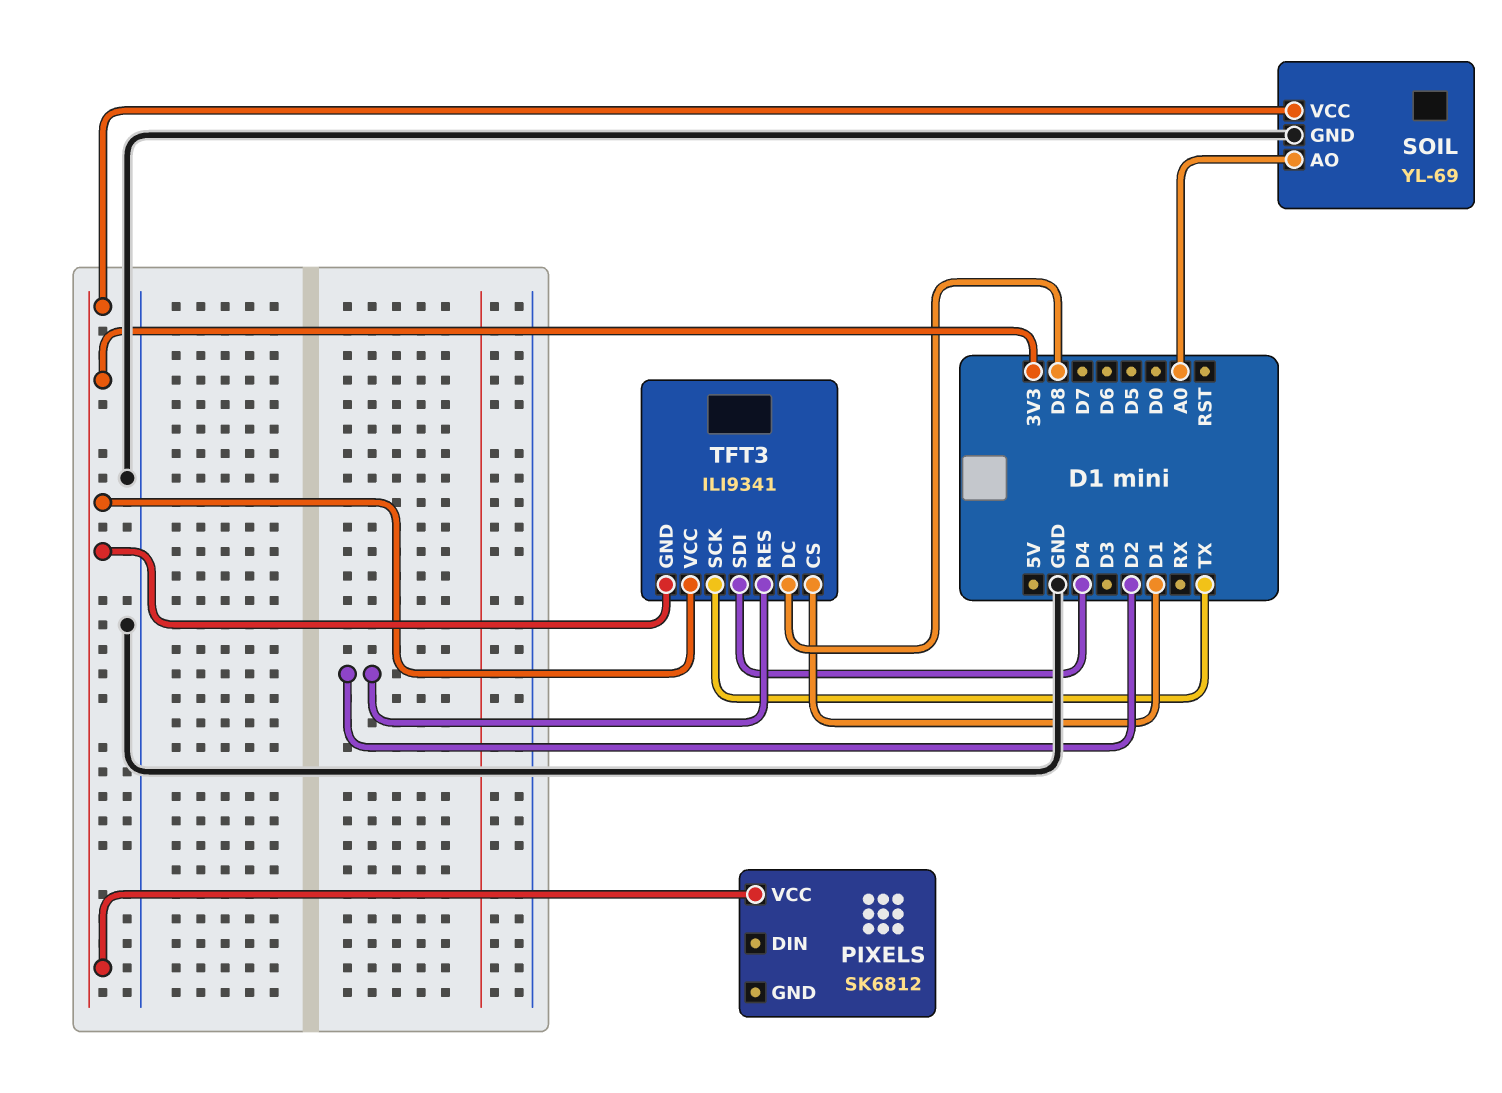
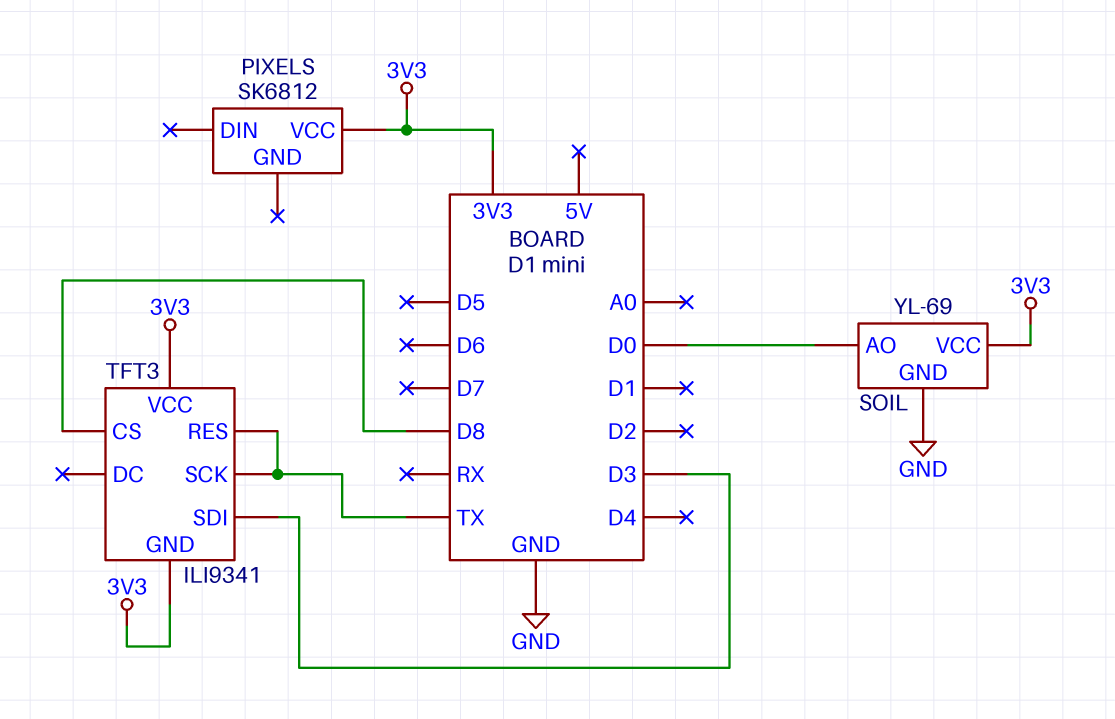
SOIL pin AO: A0 -> D0
TFT3 pin CS: D1 -> D8
TFT3 pin DC: D8 -> none
TFT3 pin RES: D2 -> TX
TFT3 pin SDI: D4 -> D3

